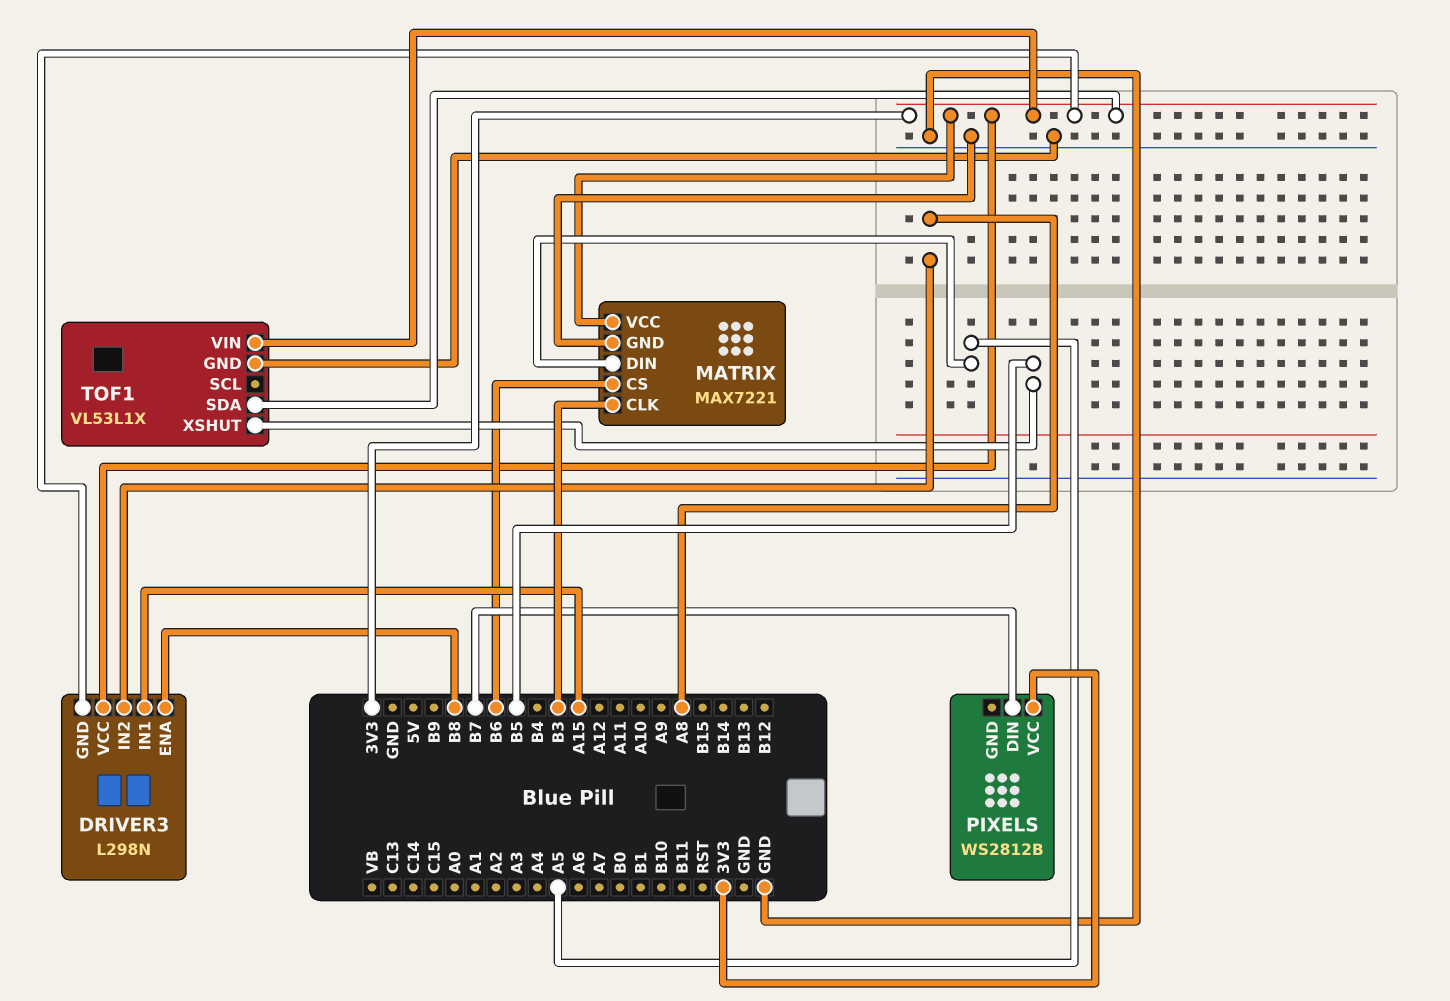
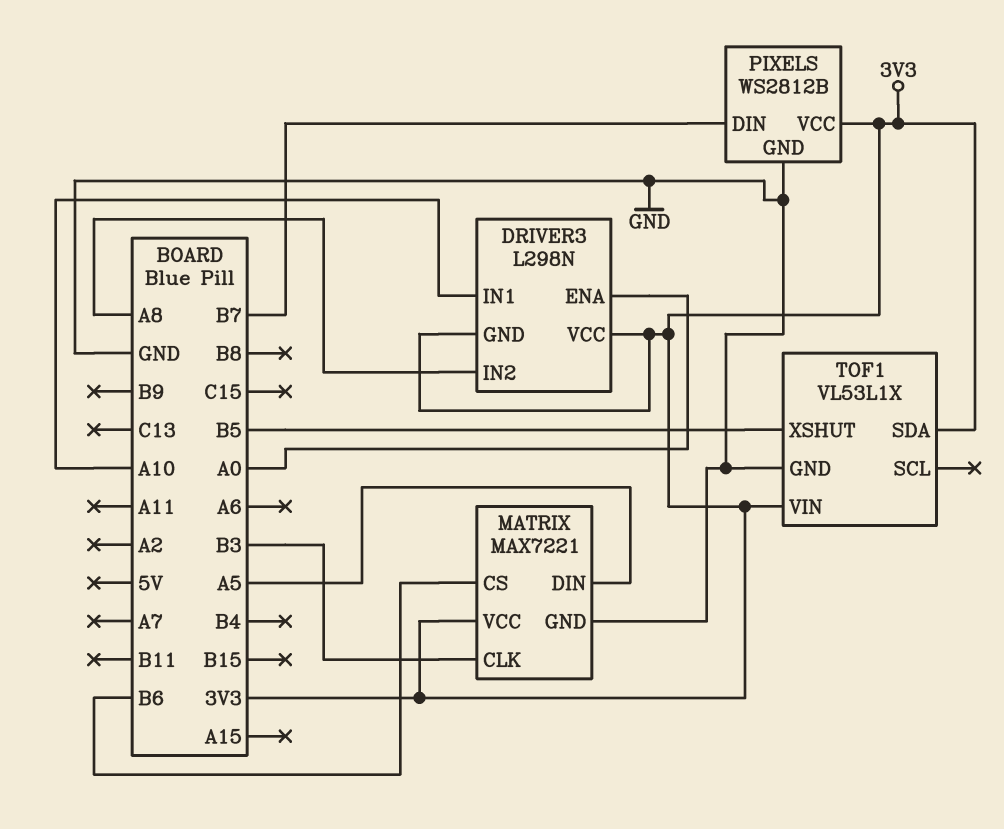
DRIVER3 pin ENA: B8 -> A0
DRIVER3 pin IN1: A15 -> A10
PIXELS pin GND: none -> GND

